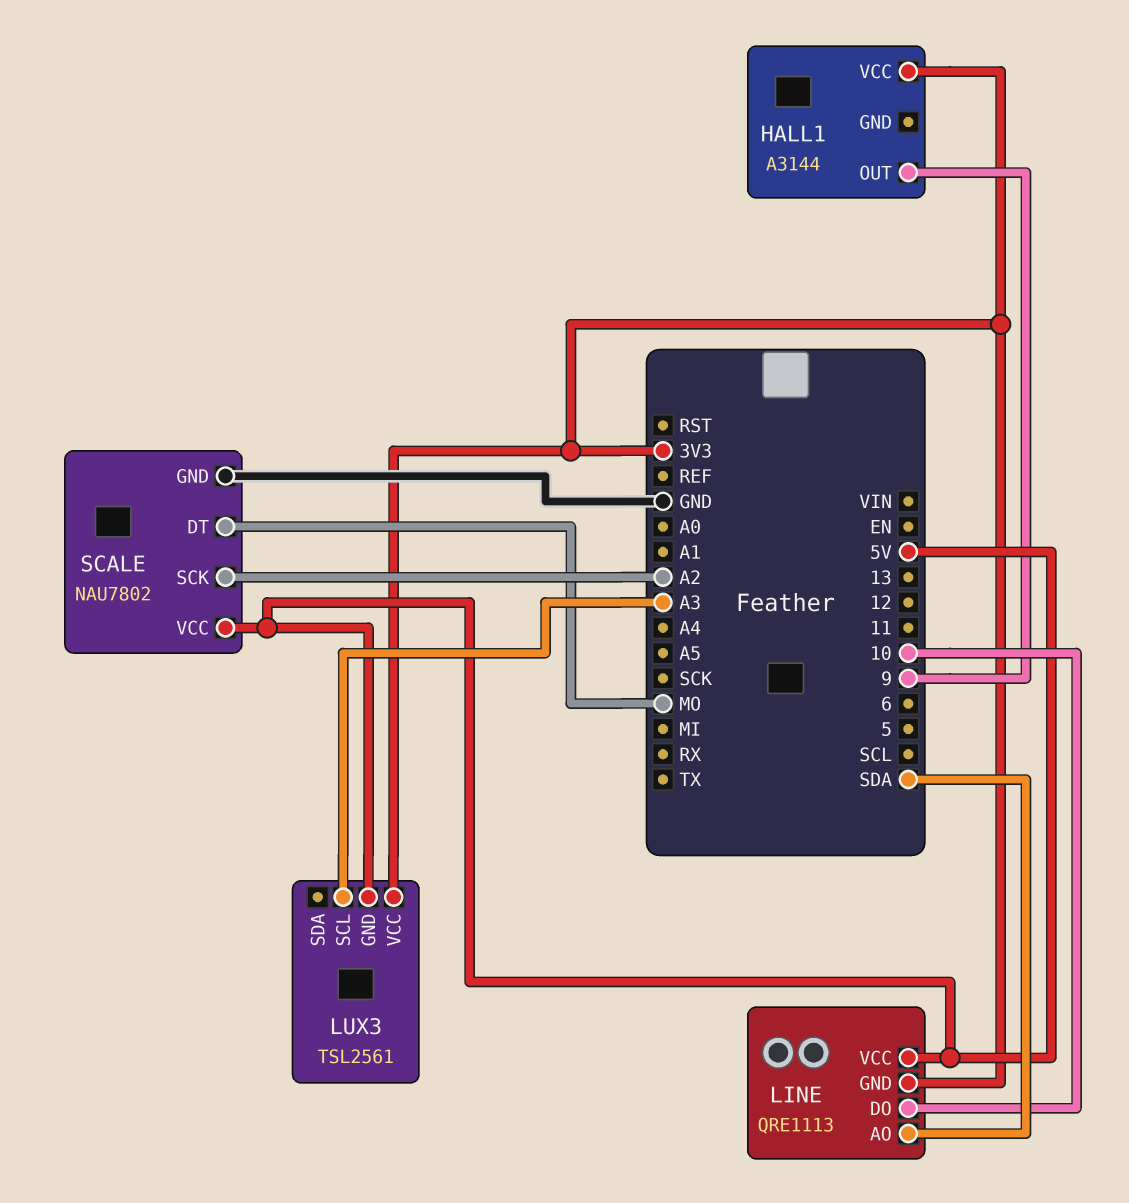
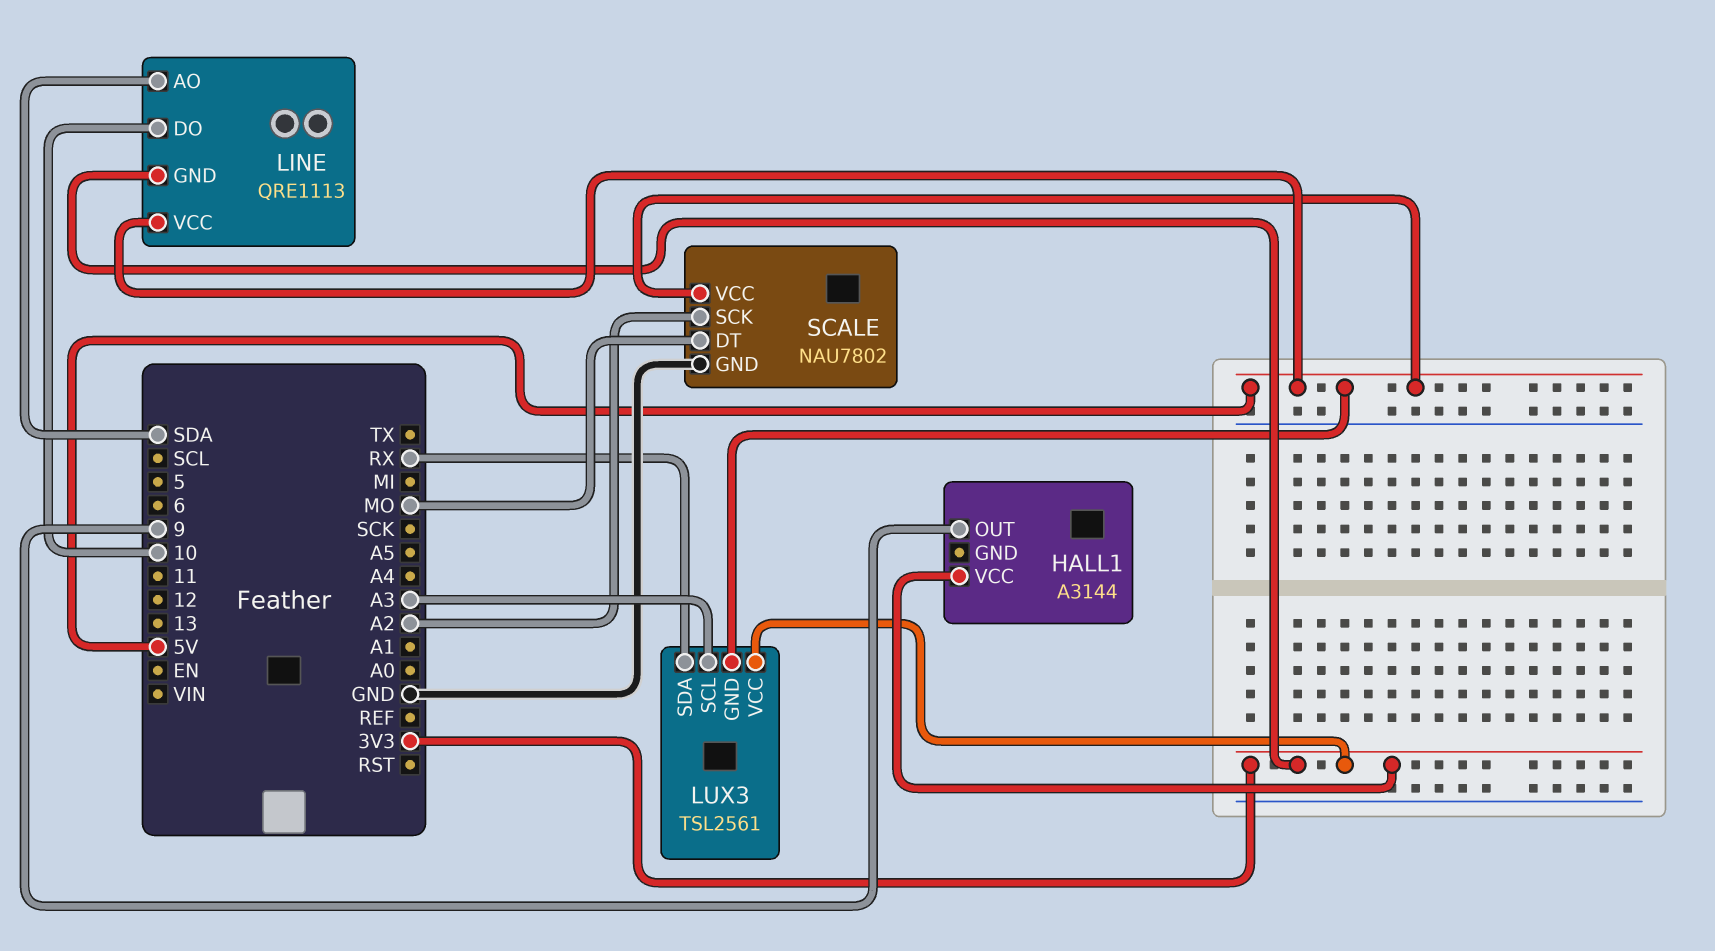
LUX3 pin SDA: none -> RX

